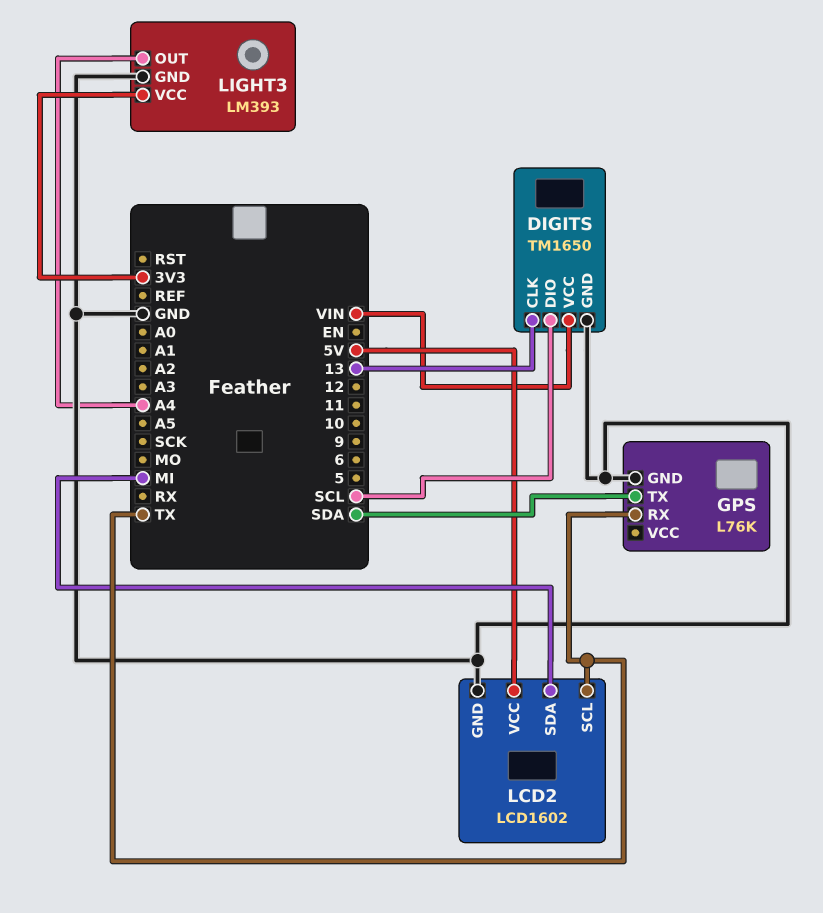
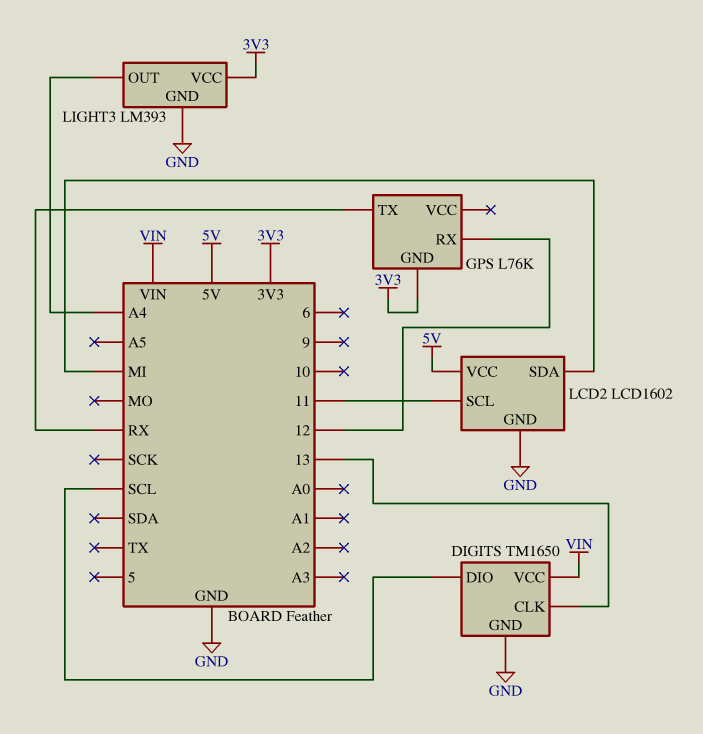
GPS pin GND: GND -> 3V3
GPS pin RX: TX -> 12
GPS pin TX: SDA -> RX
LCD2 pin SCL: TX -> 11

